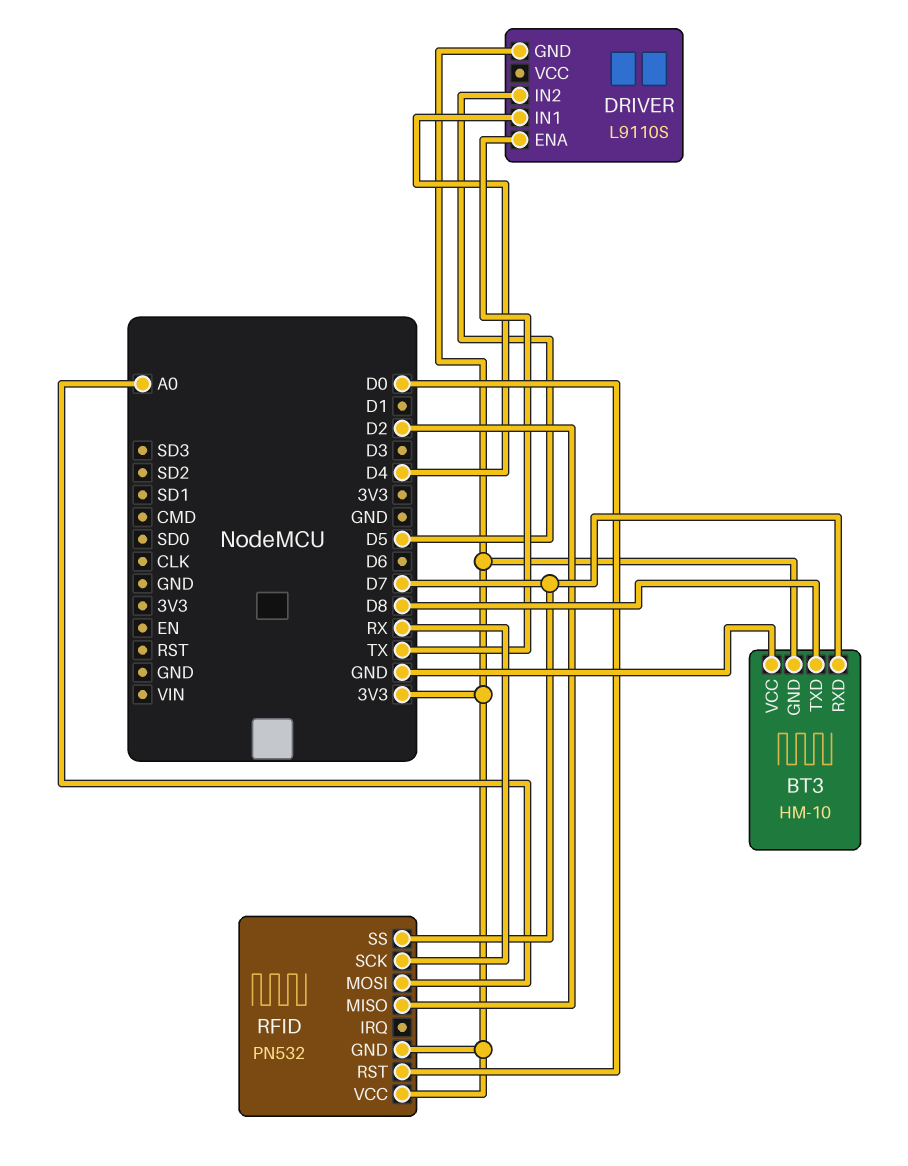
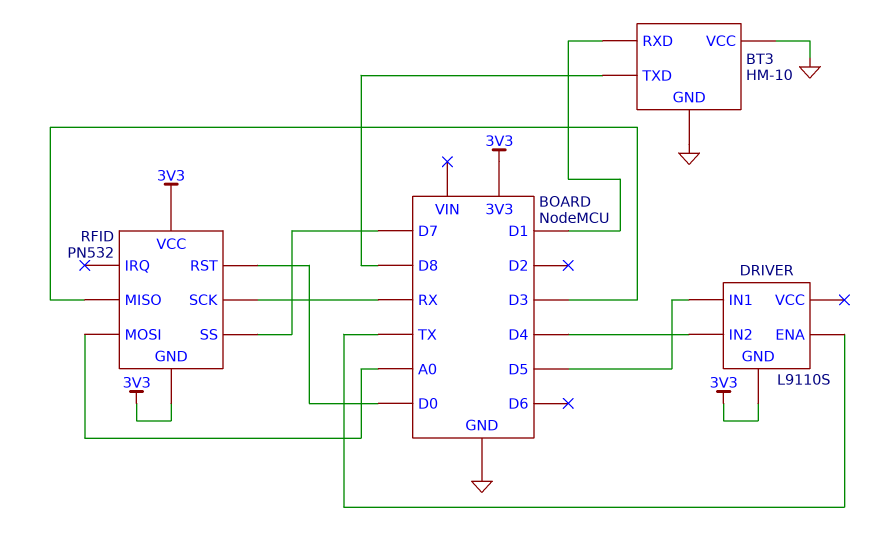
BT3 pin GND: 3V3 -> GND
BT3 pin RXD: D7 -> D1
DRIVER pin IN1: D4 -> D5
DRIVER pin IN2: D5 -> D4
RFID pin MISO: D2 -> D3

